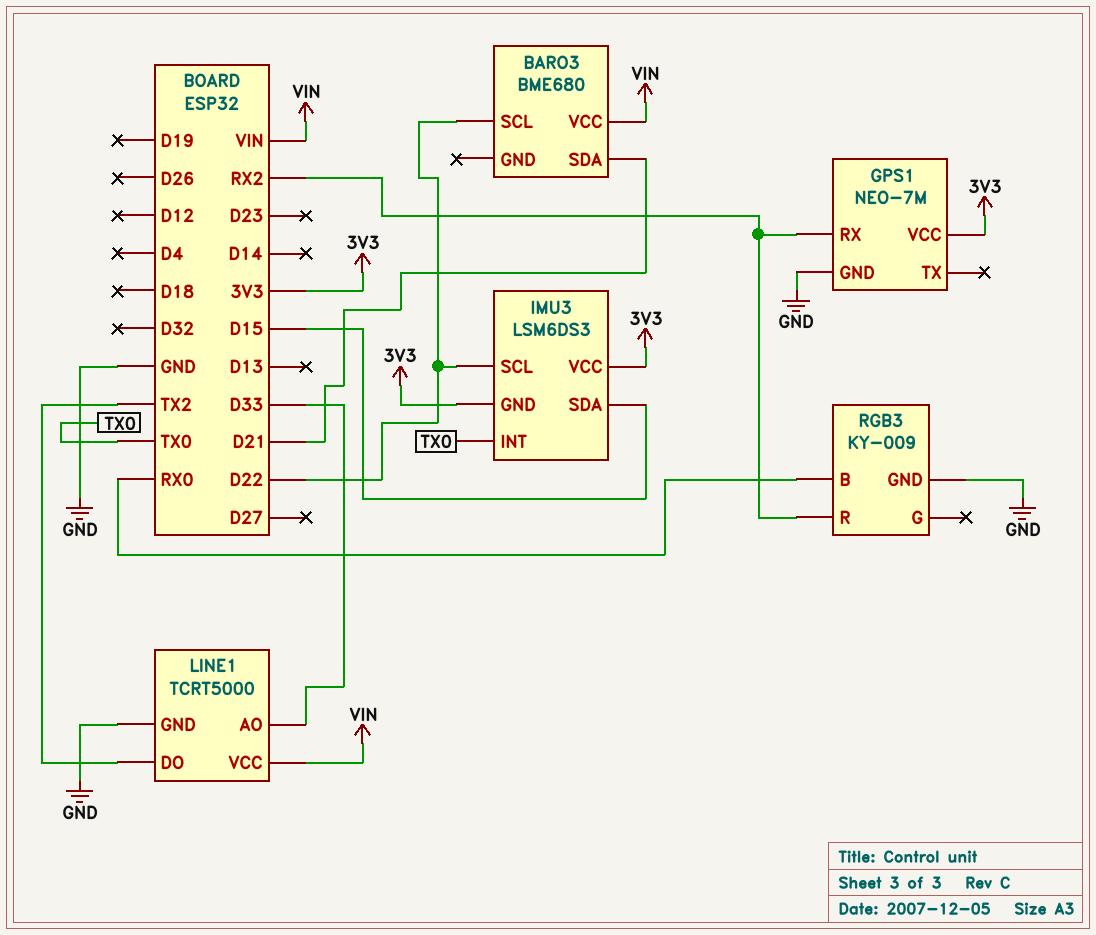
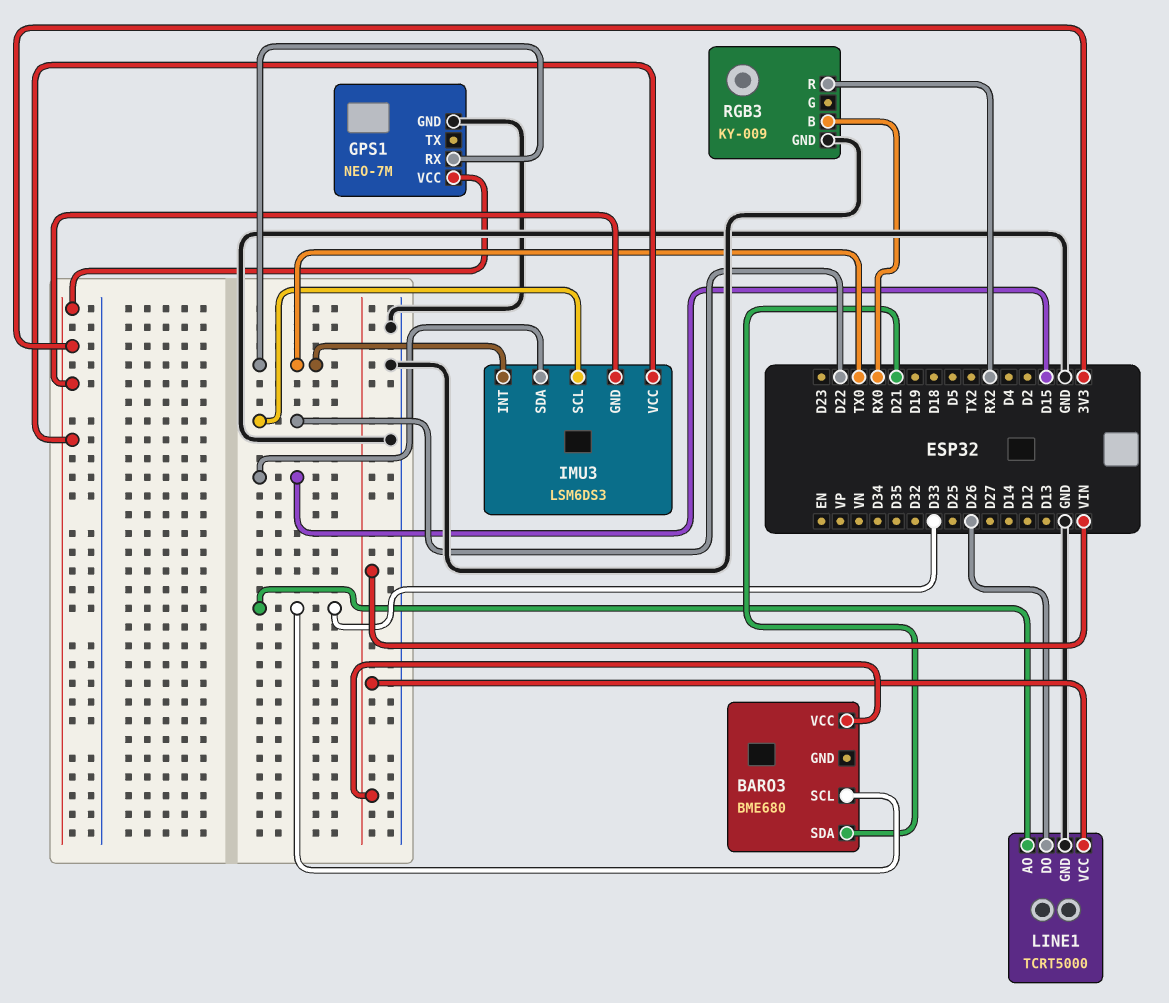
BARO3 pin SCL: D22 -> D33
GPS1 pin RX: RX2 -> TX0
LINE1 pin DO: TX2 -> D26

